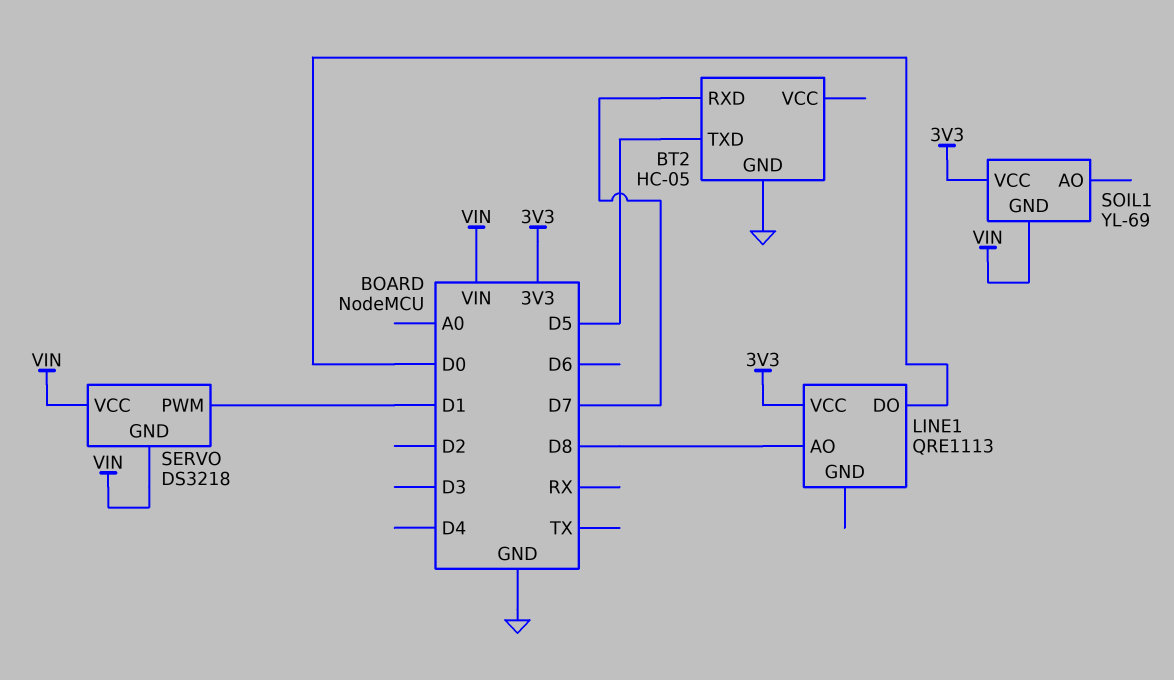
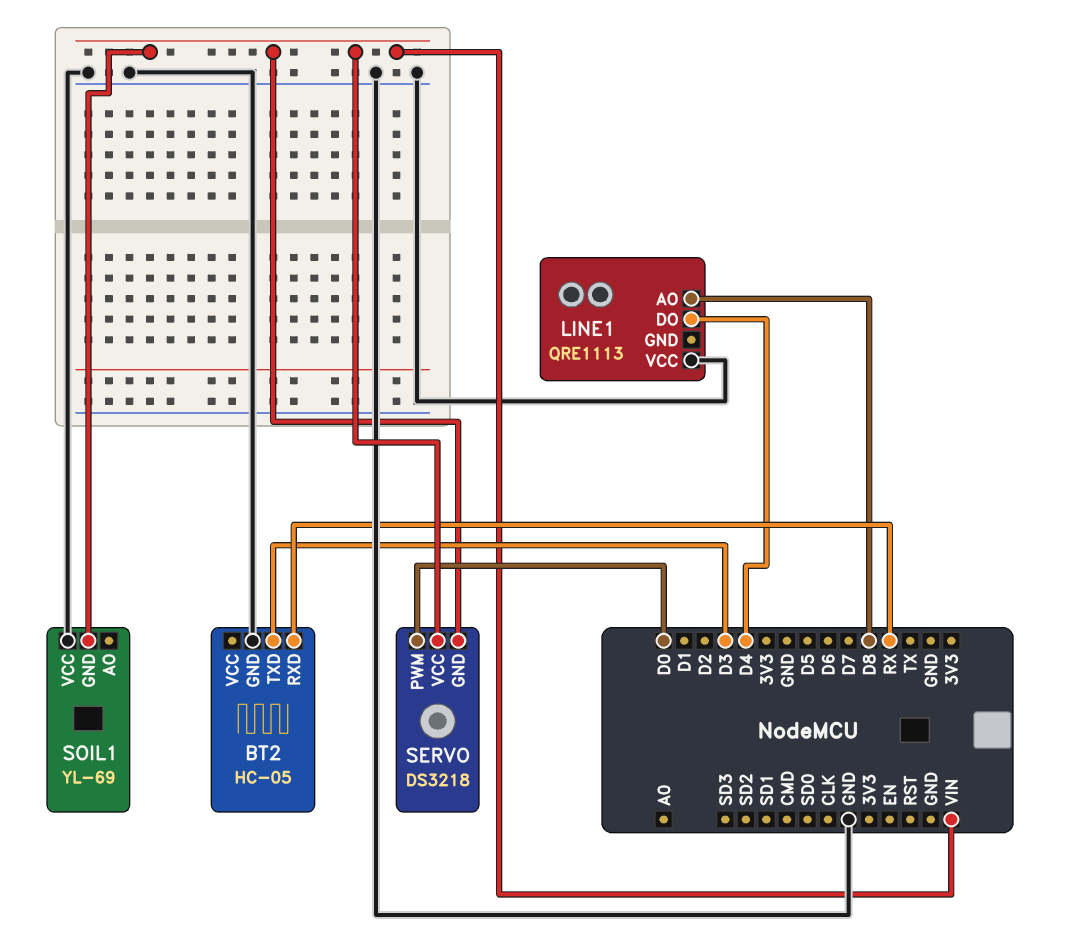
BT2 pin RXD: D7 -> RX
BT2 pin TXD: D5 -> D3
LINE1 pin DO: D0 -> D4
LINE1 pin VCC: 3V3 -> GND
SERVO pin PWM: D1 -> D0
SOIL1 pin VCC: 3V3 -> GND

